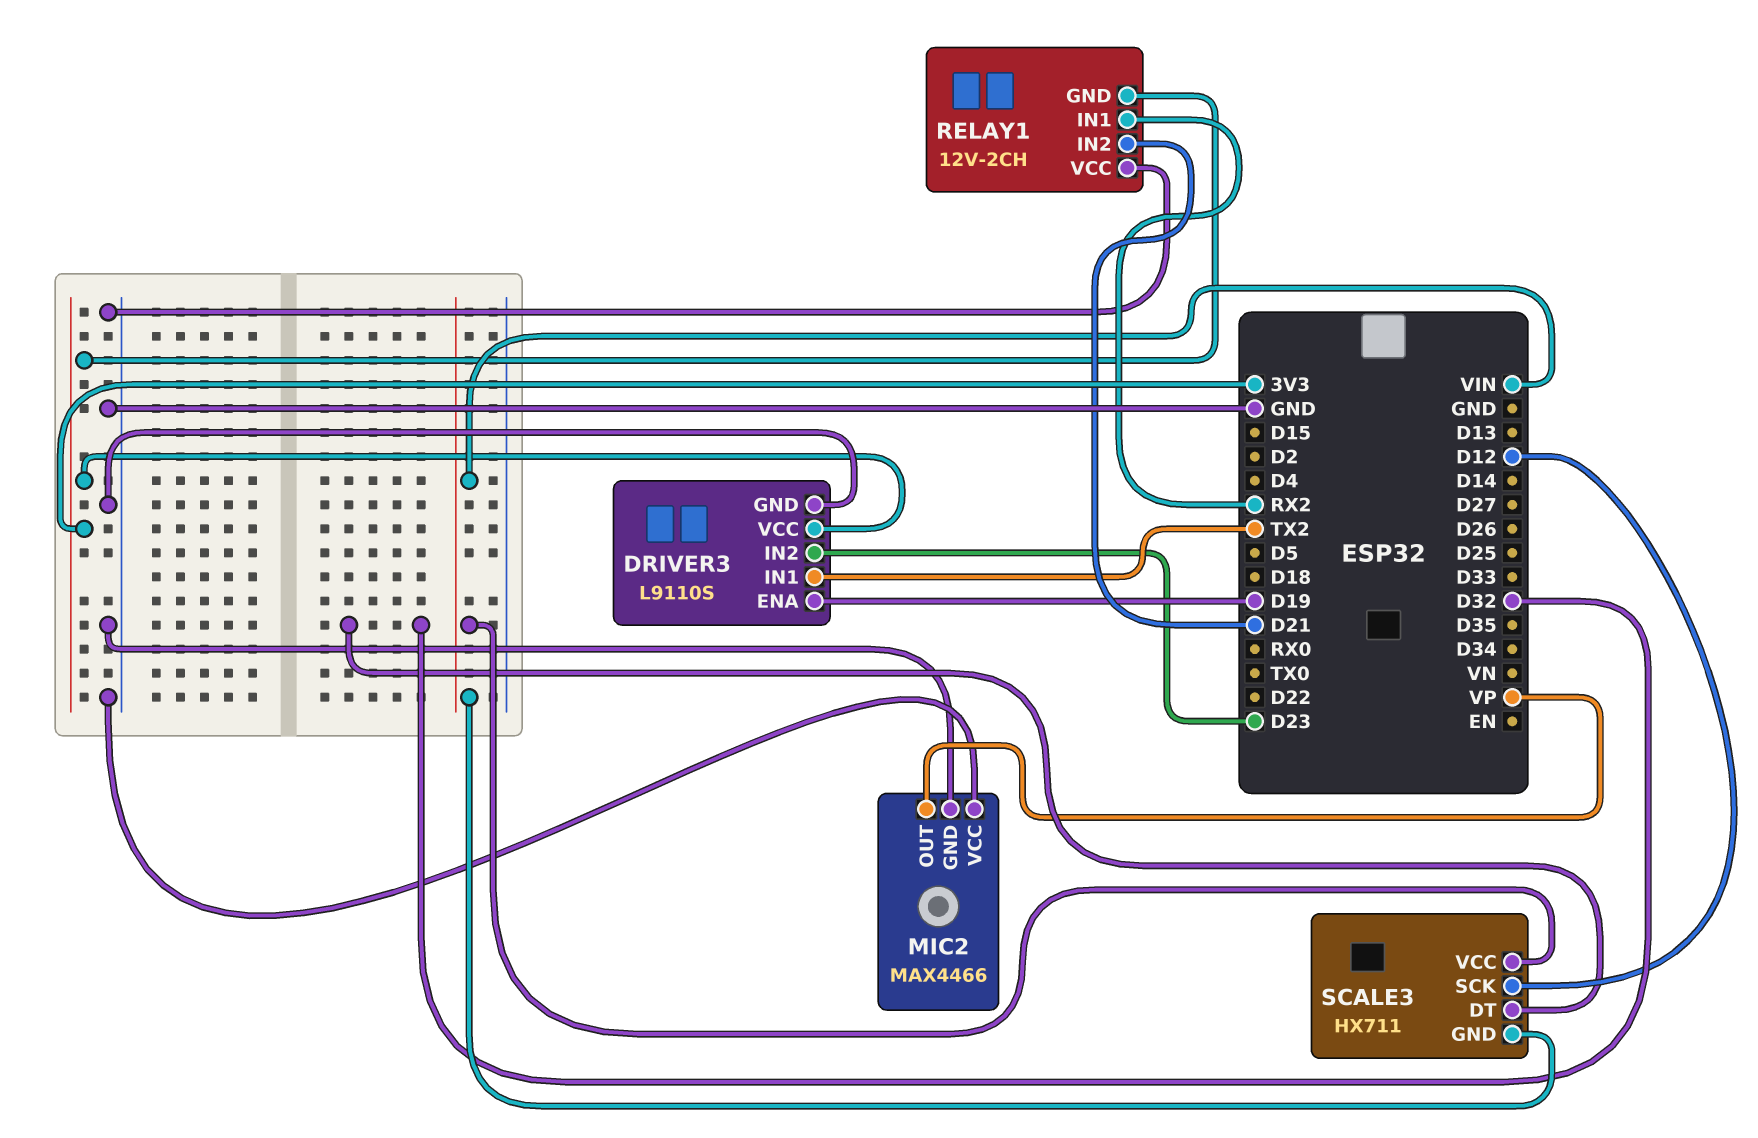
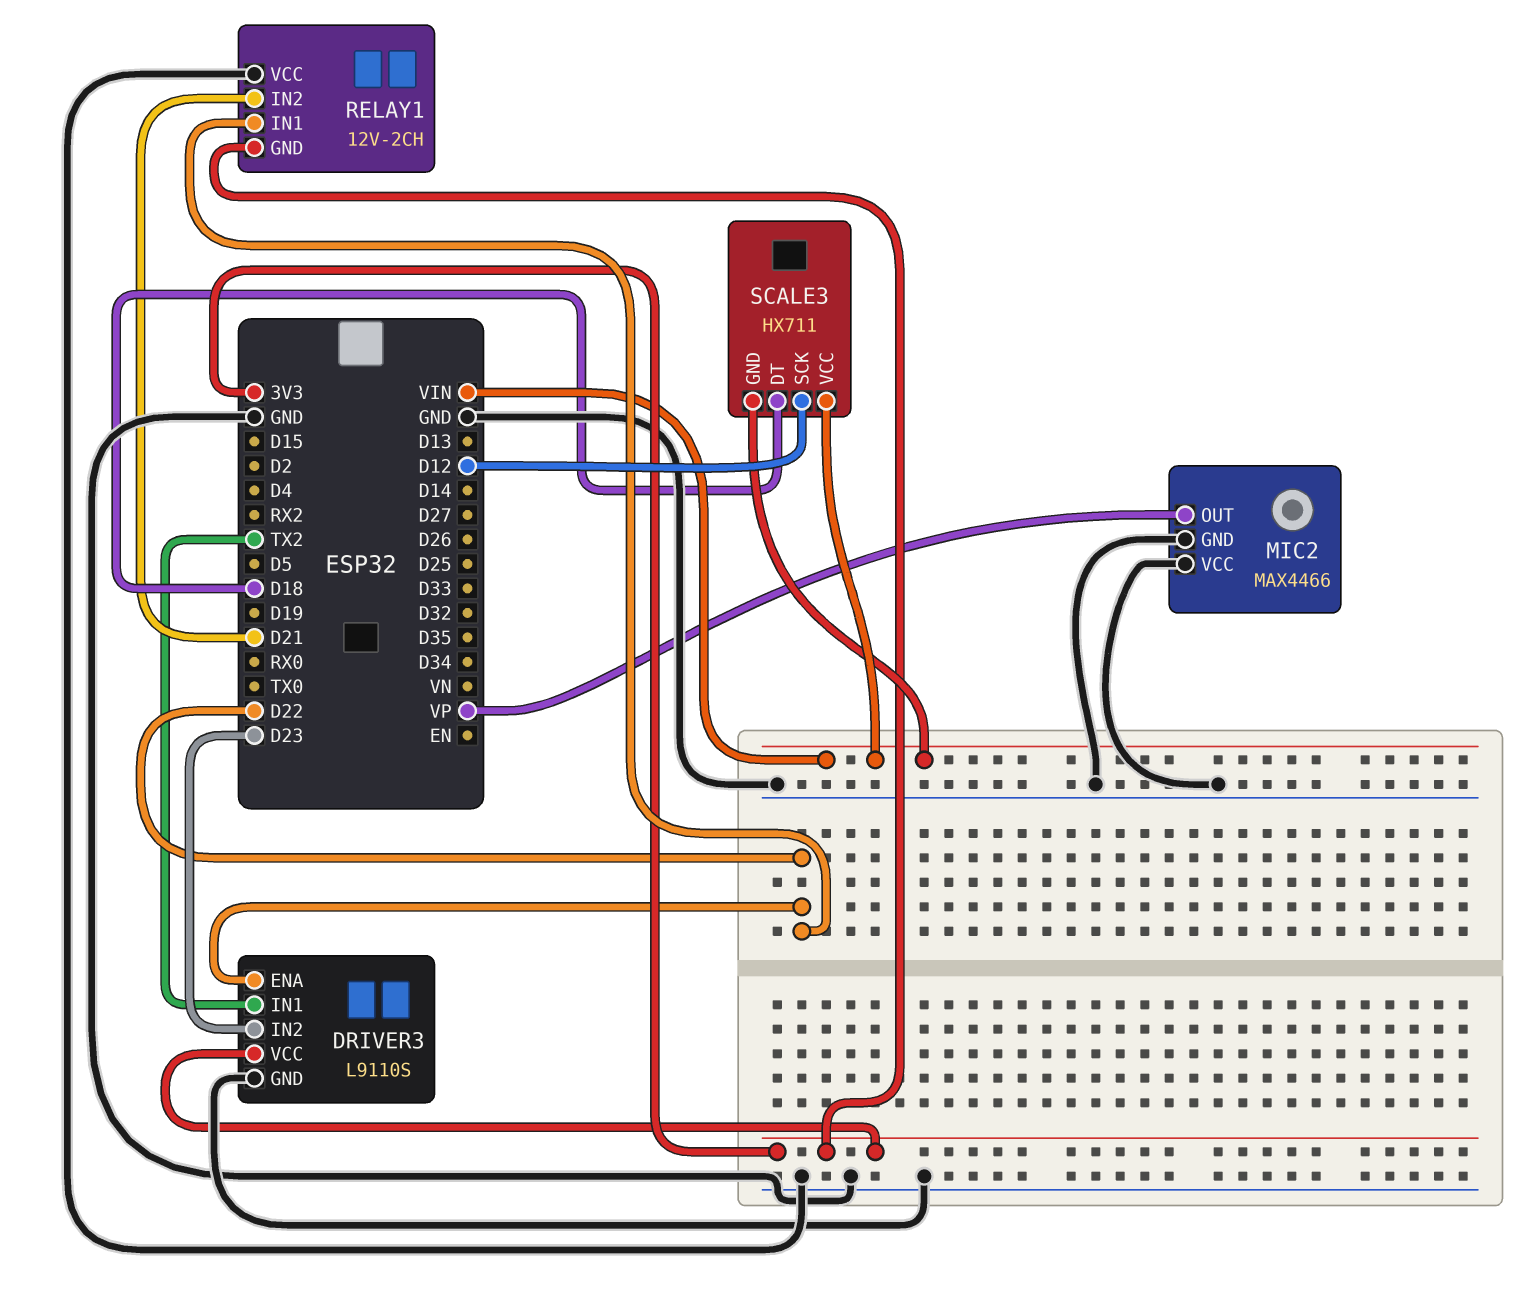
DRIVER3 pin ENA: D19 -> D22
RELAY1 pin IN1: RX2 -> D22
SCALE3 pin DT: D32 -> D18

